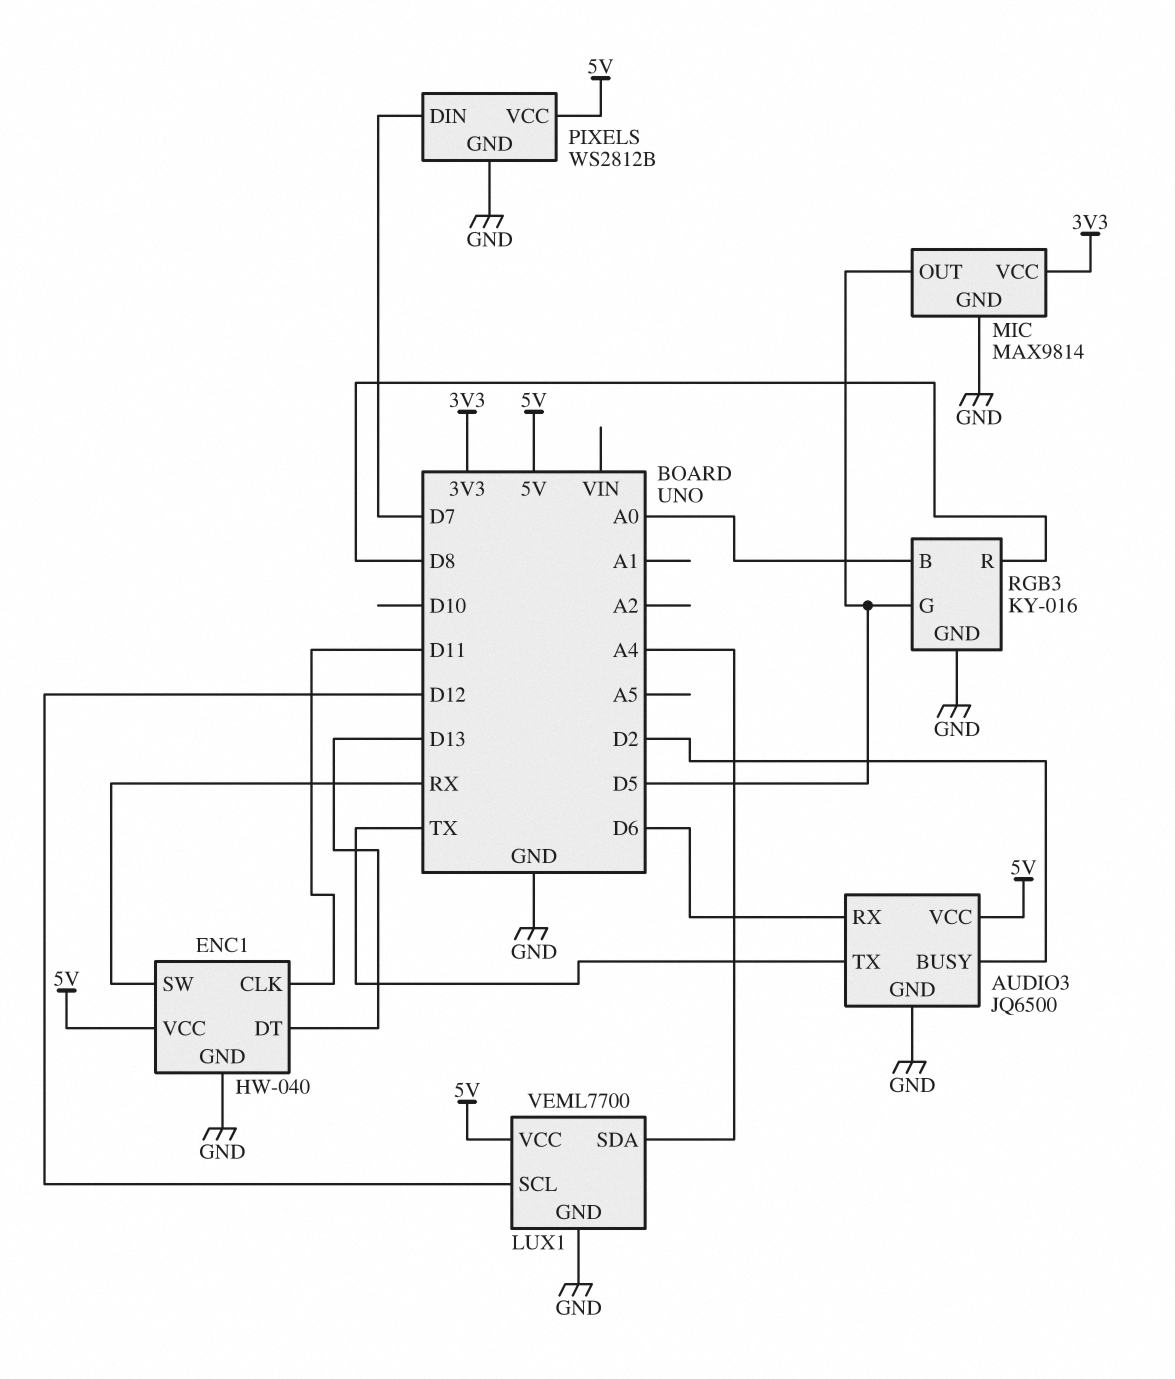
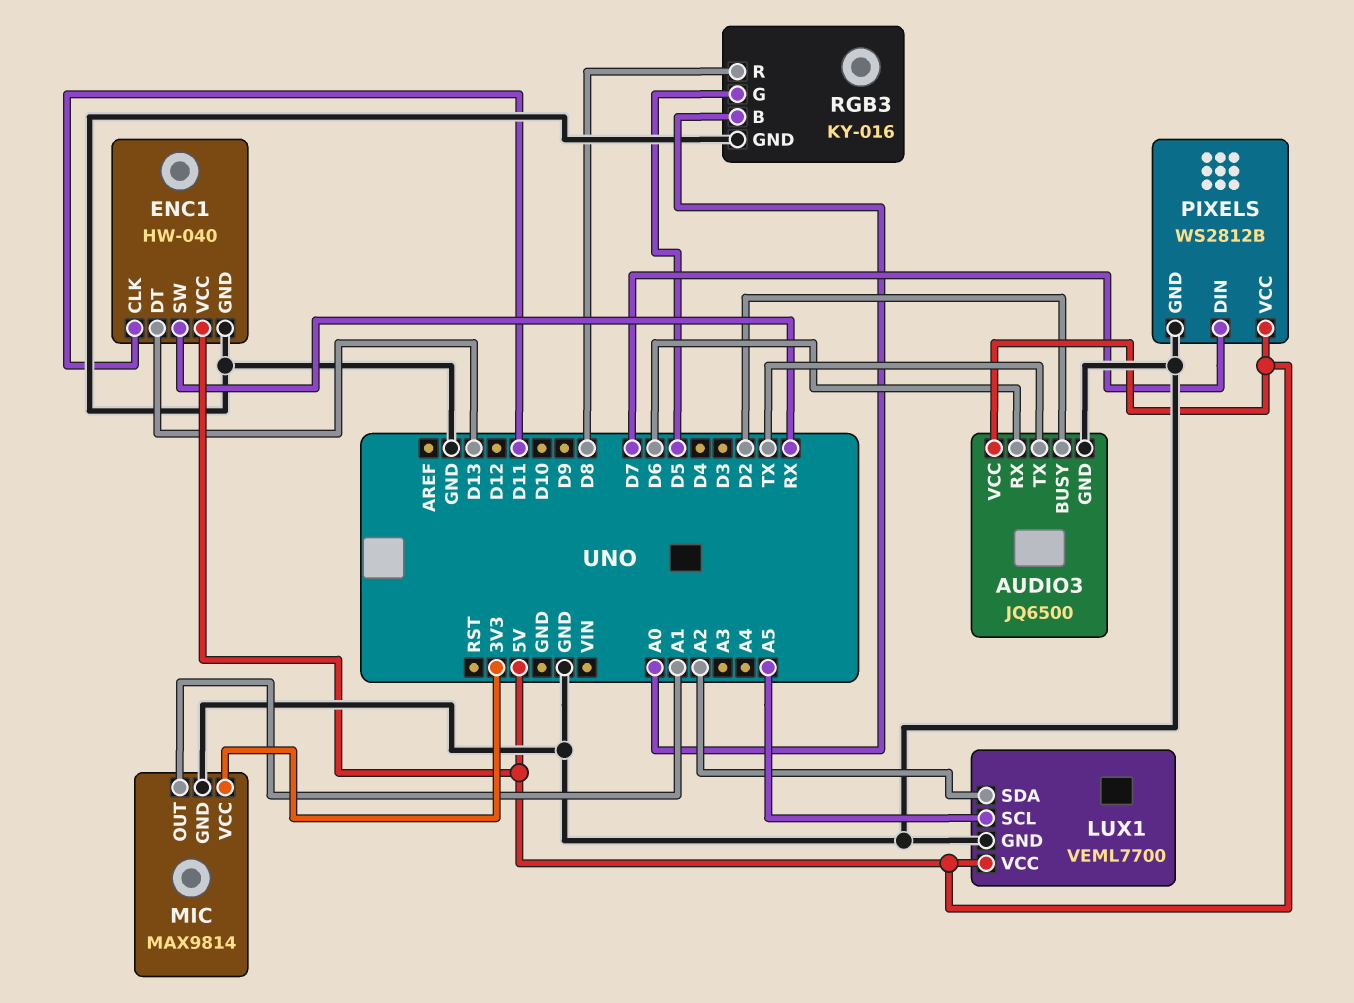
LUX1 pin SCL: D12 -> A5
LUX1 pin SDA: A4 -> A2
MIC pin OUT: D5 -> A1

